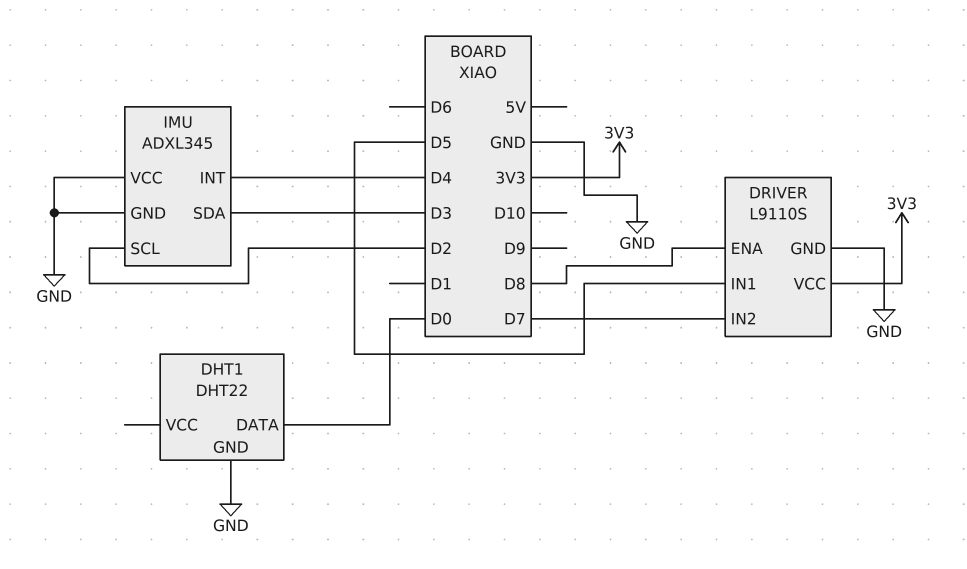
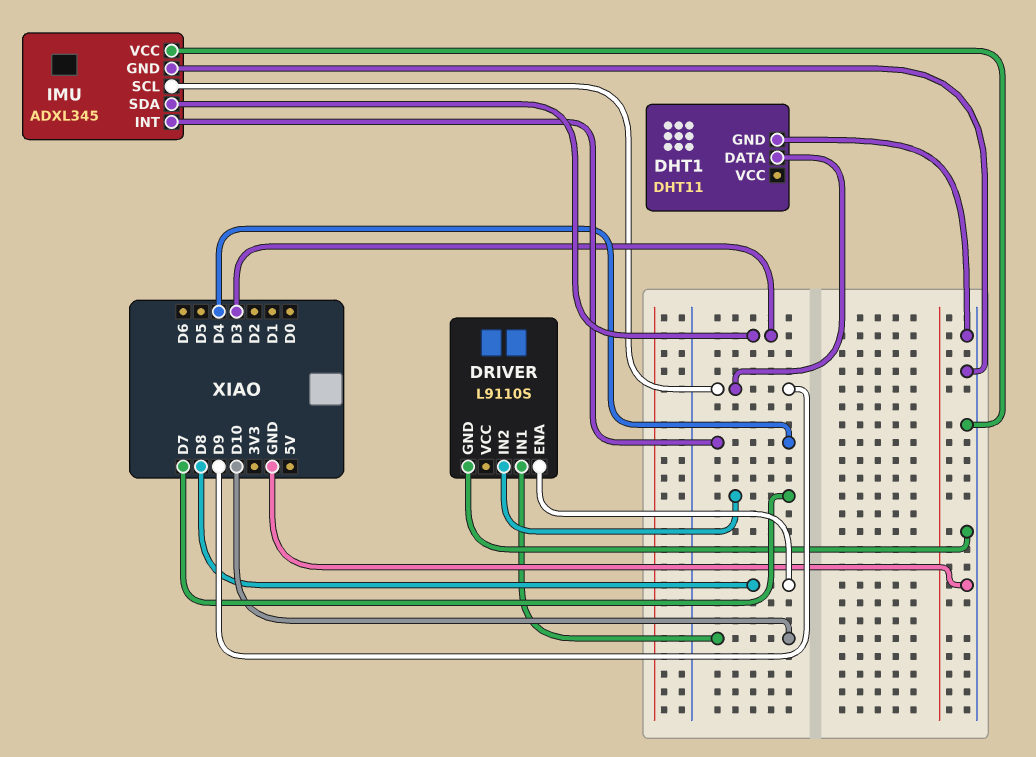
DHT1: DHT22 -> DHT11
DHT1 pin DATA: D0 -> D9
DRIVER pin IN1: D5 -> D10
DRIVER pin VCC: 3V3 -> none
IMU pin SCL: D2 -> D9

